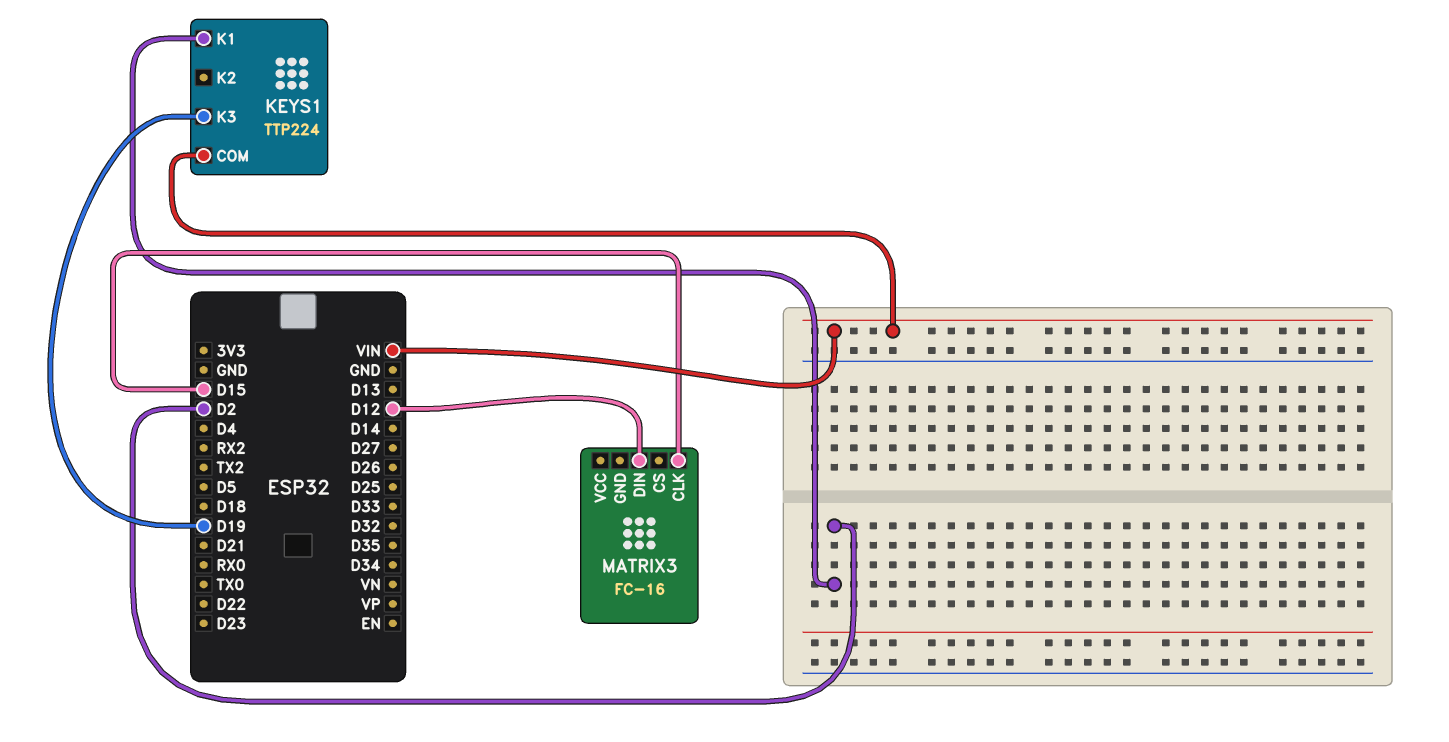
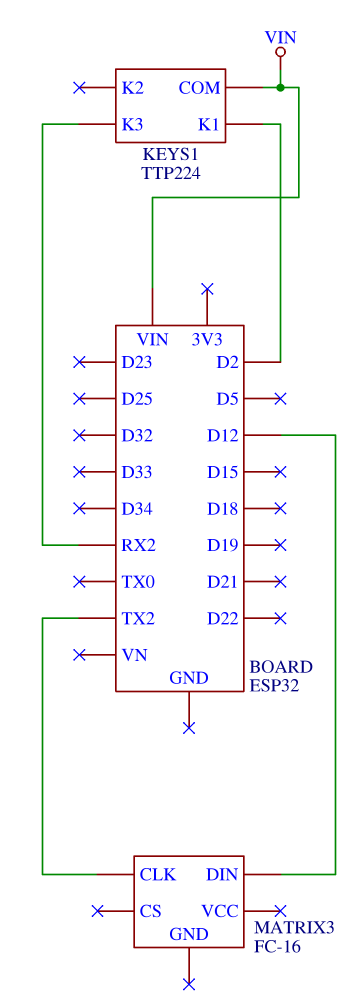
KEYS1 pin K3: D19 -> RX2
MATRIX3 pin CLK: D15 -> TX2

